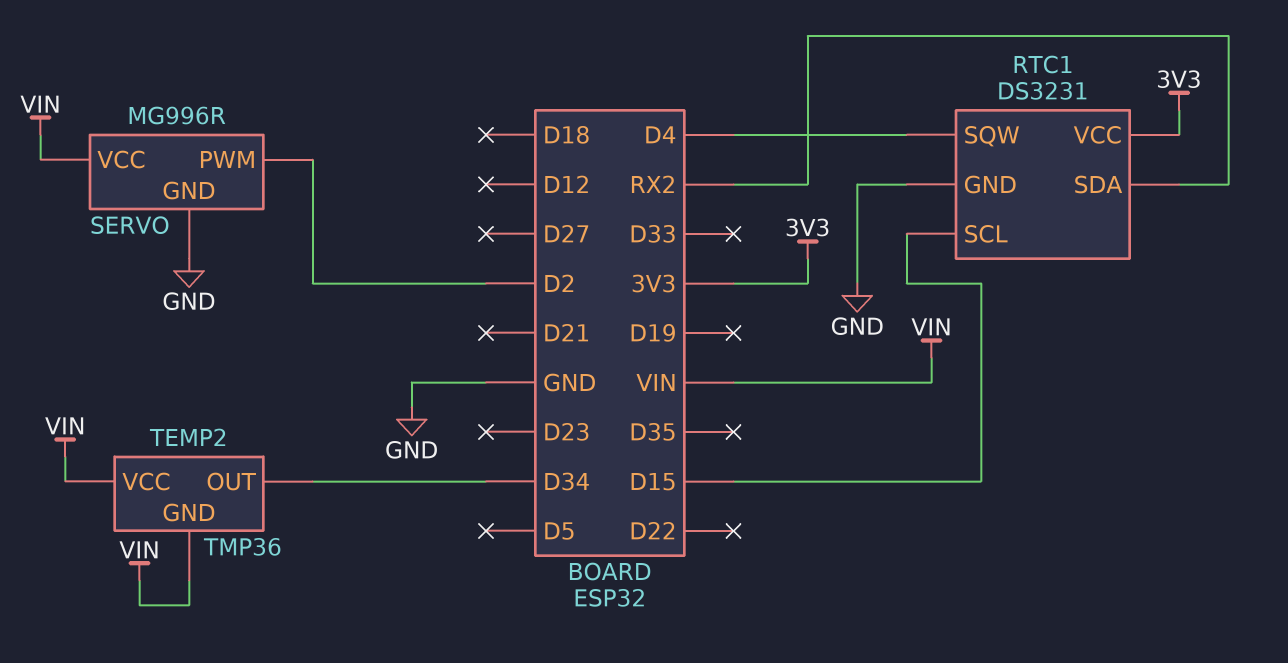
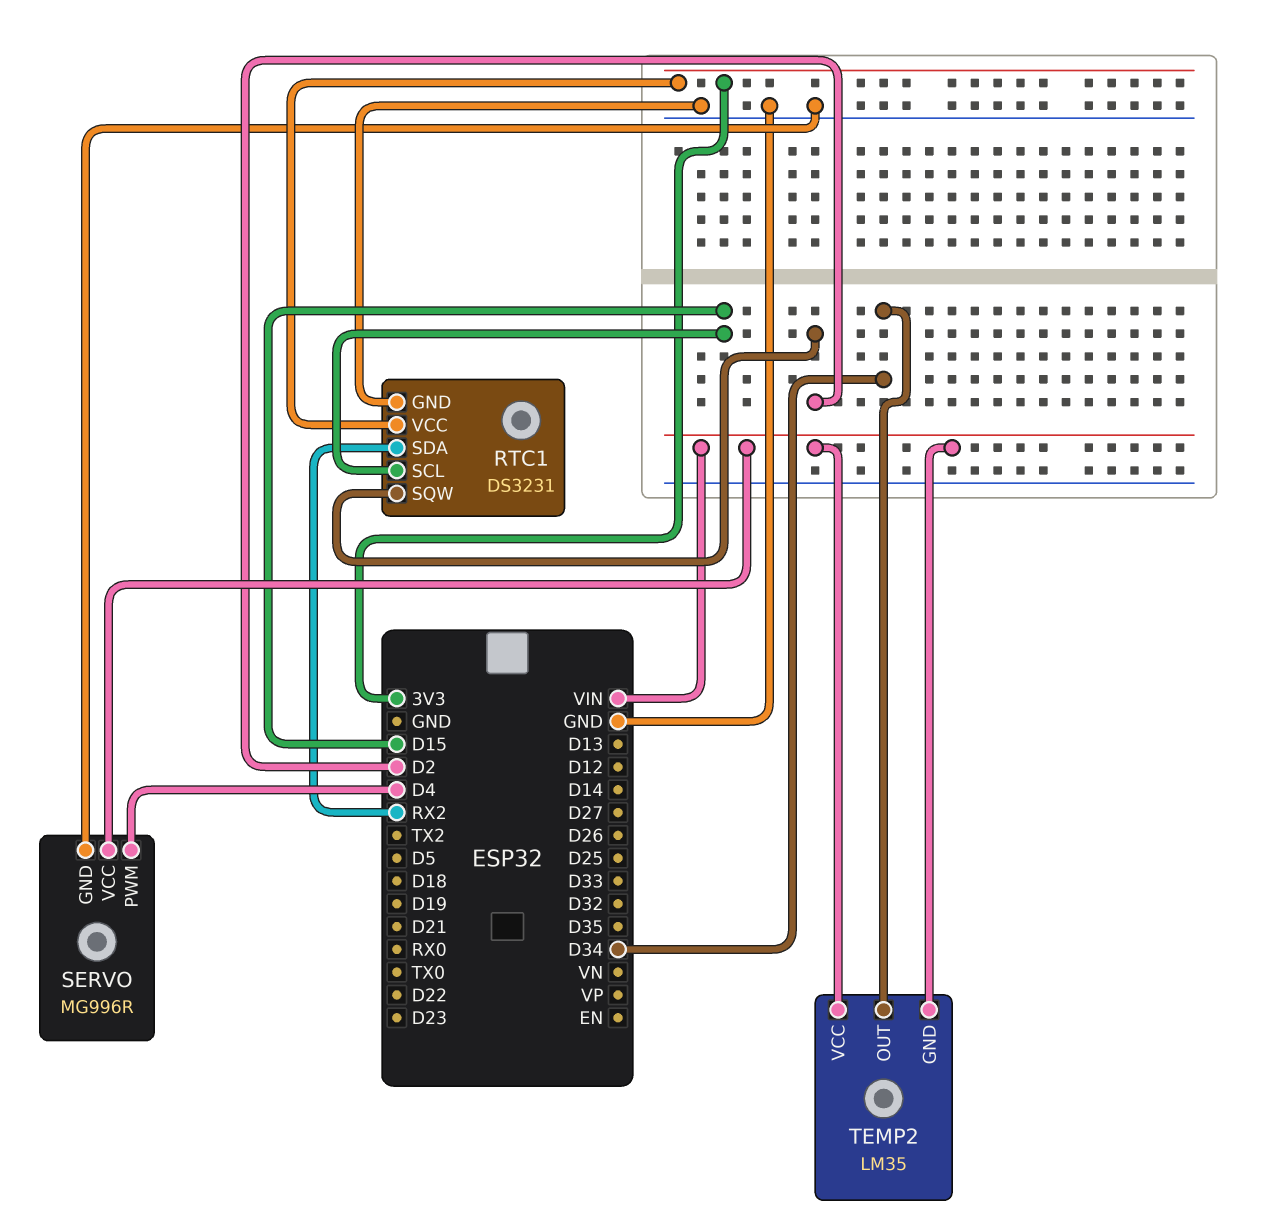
RTC1 pin SQW: D4 -> D2
SERVO pin PWM: D2 -> D4
TEMP2: TMP36 -> LM35

